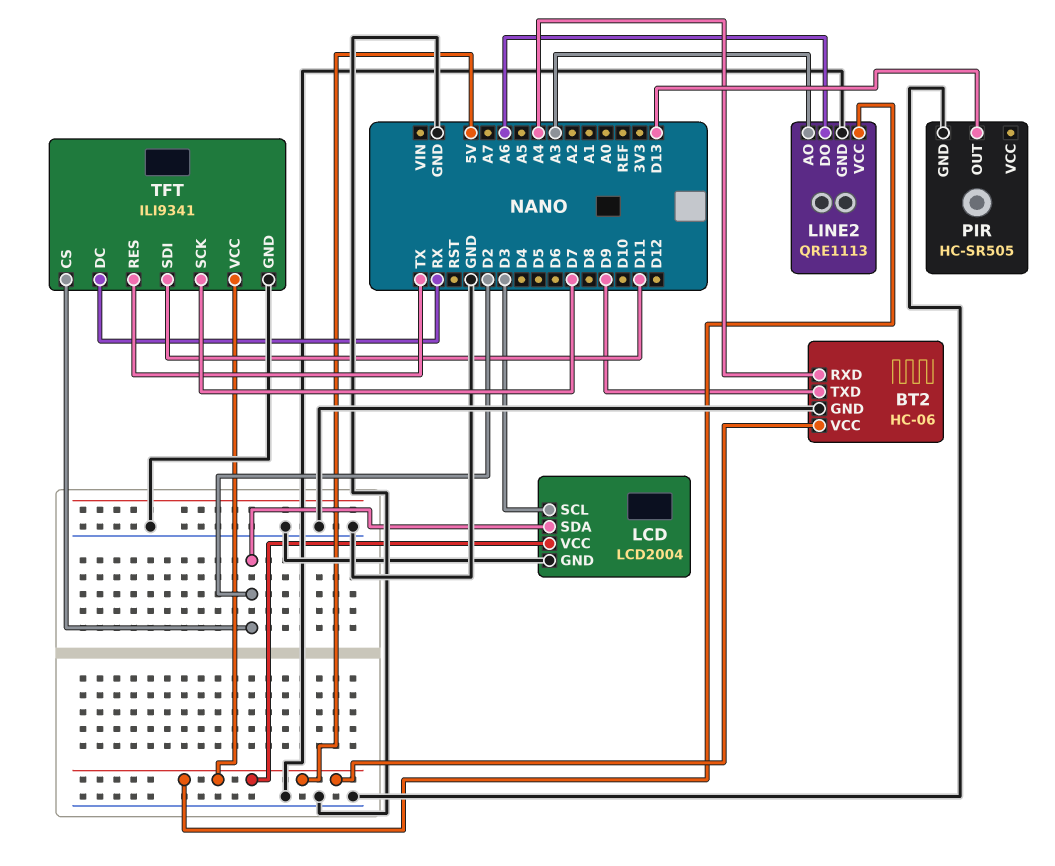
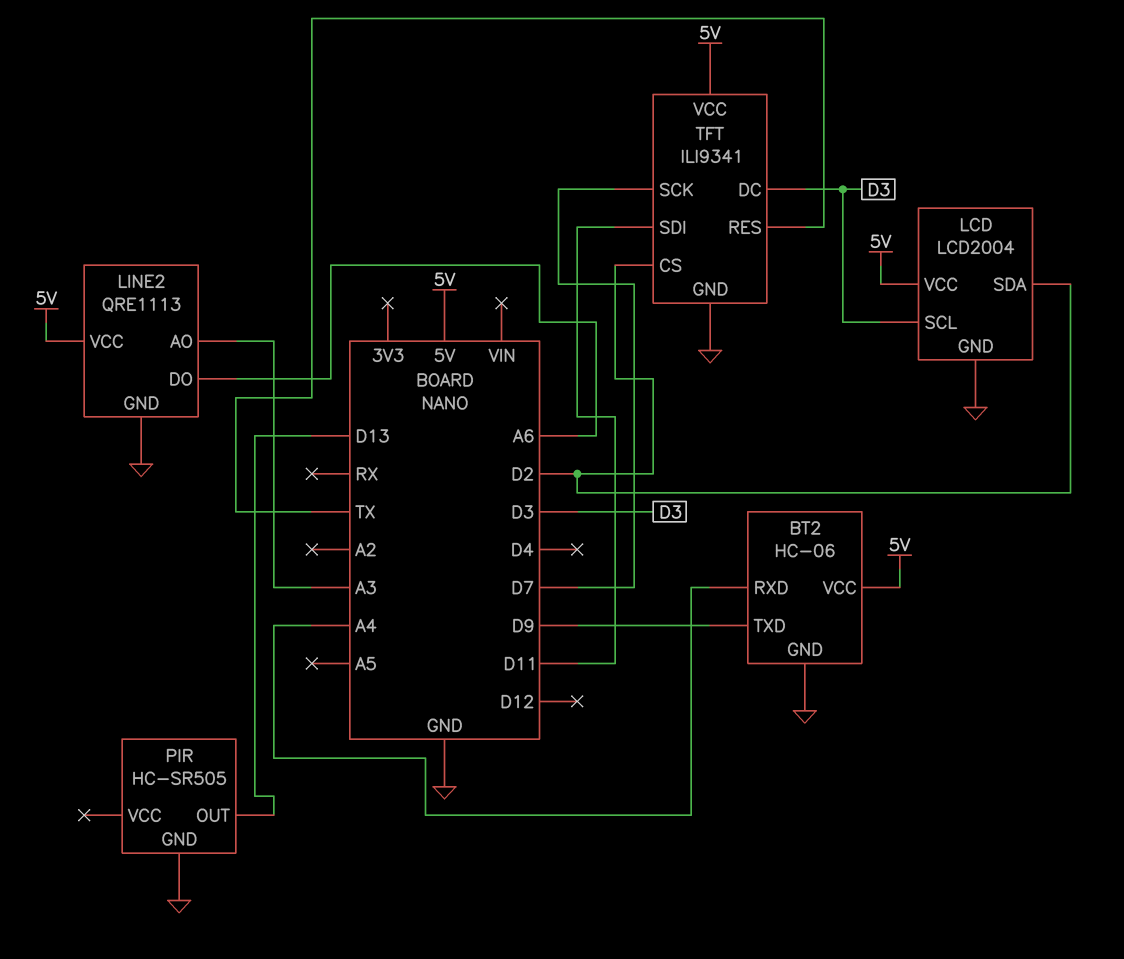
TFT pin DC: RX -> D3

